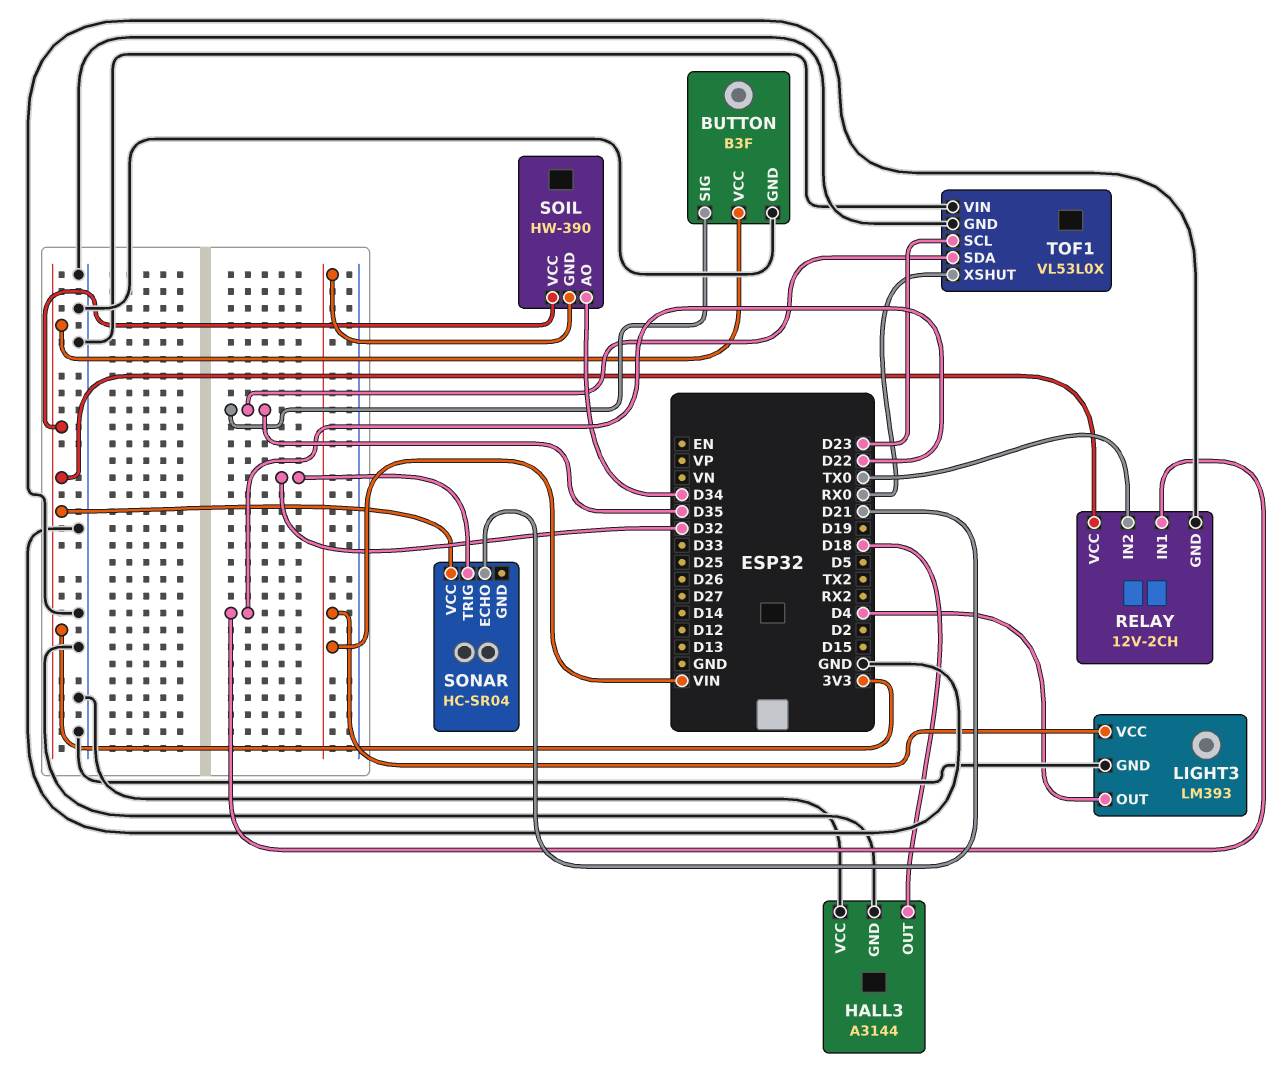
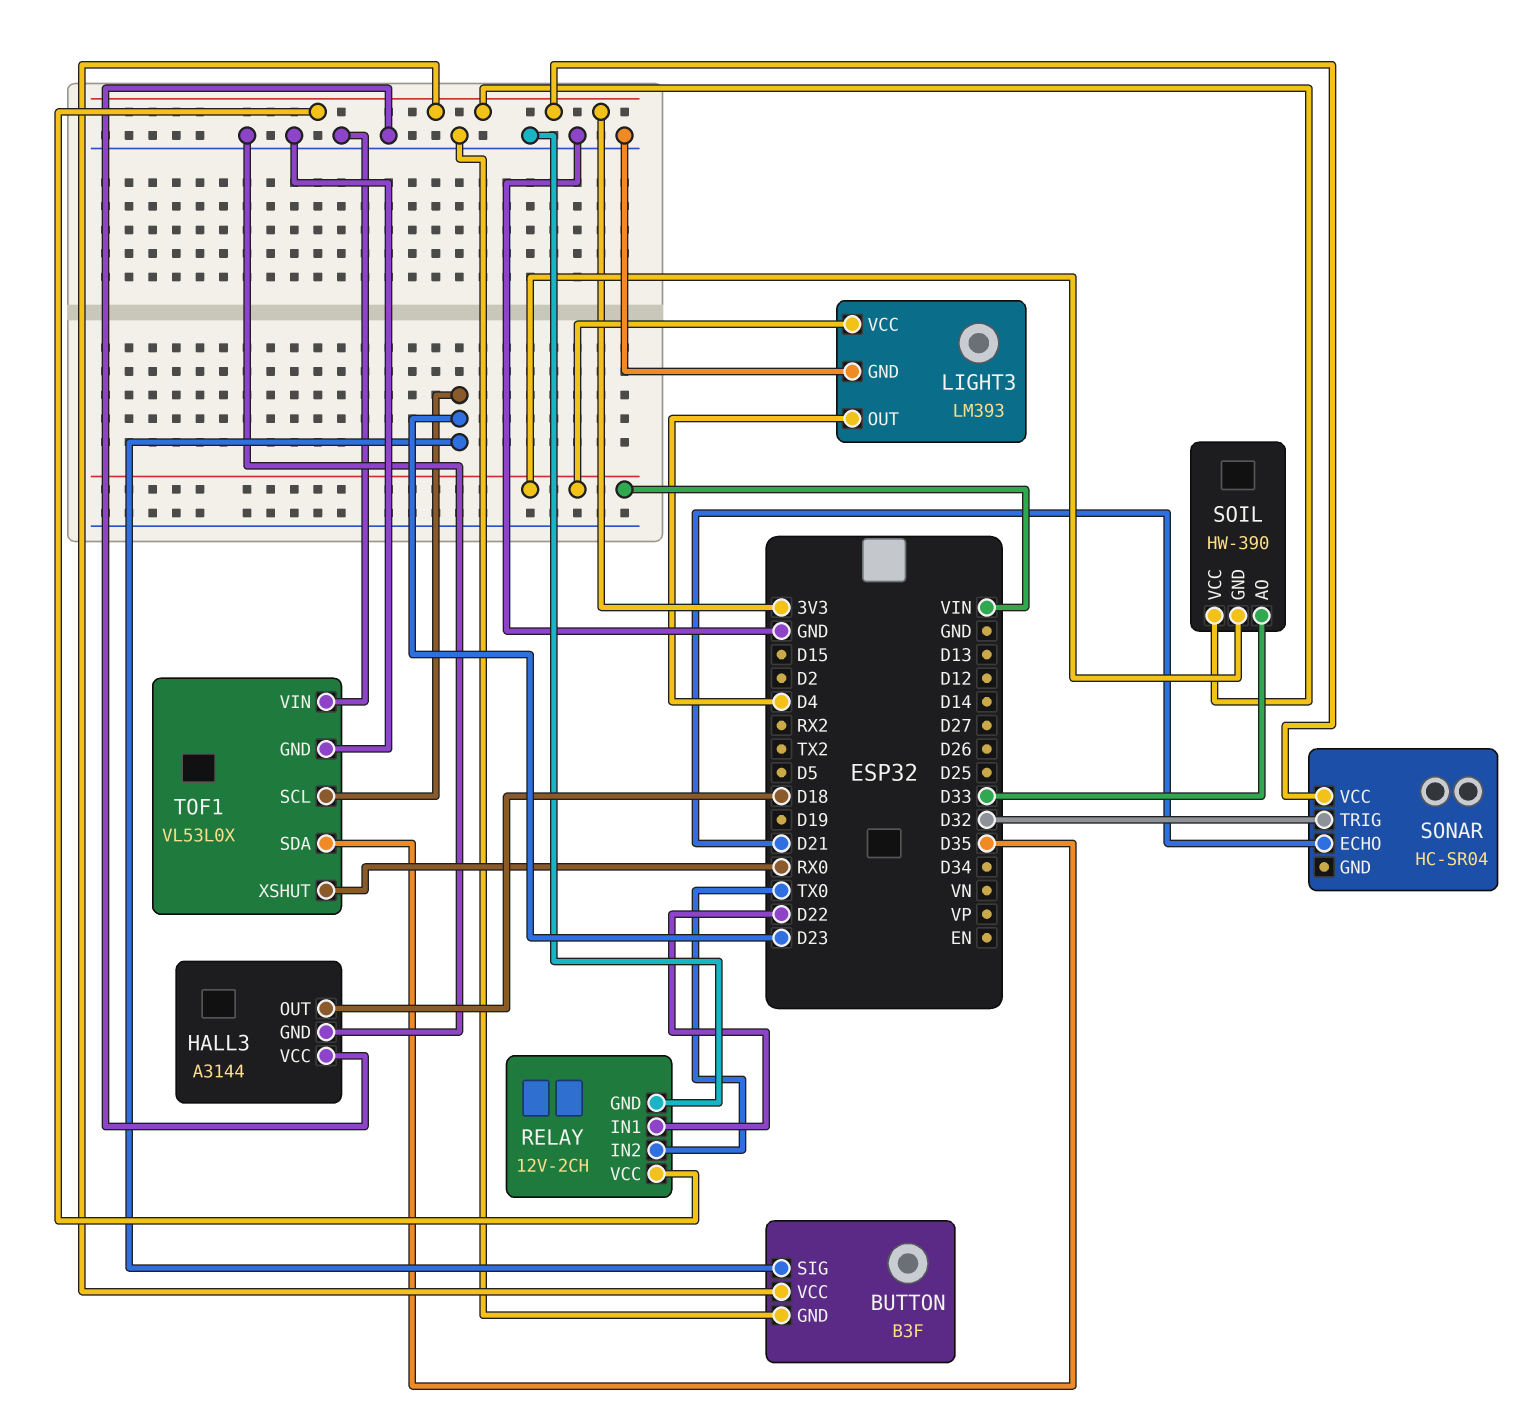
BUTTON pin SIG: D35 -> D23
SOIL pin AO: D34 -> D33

